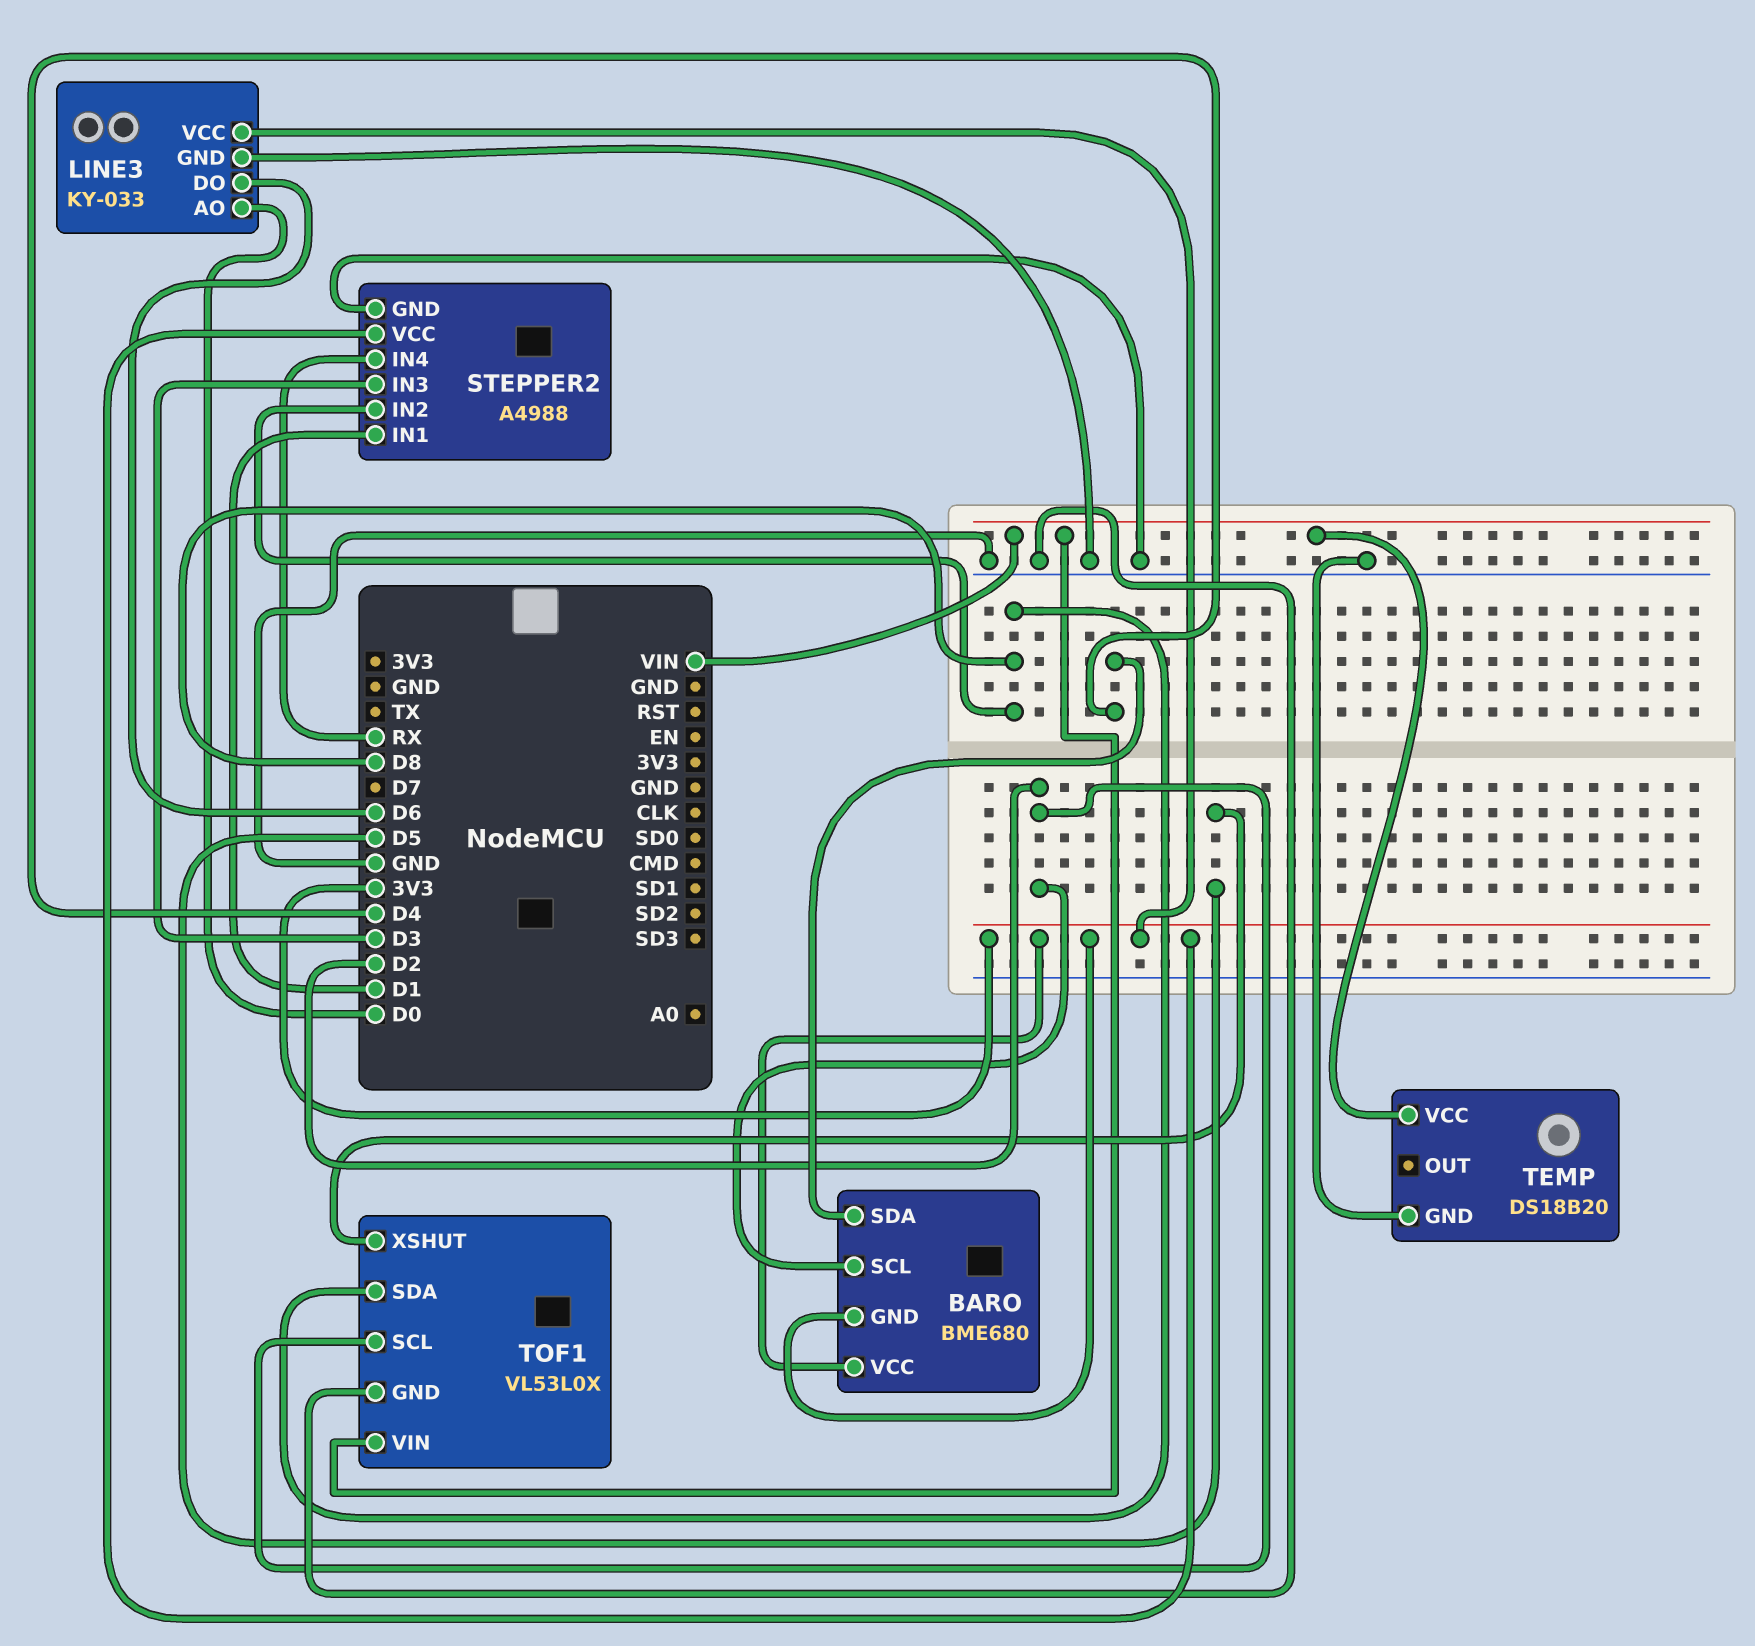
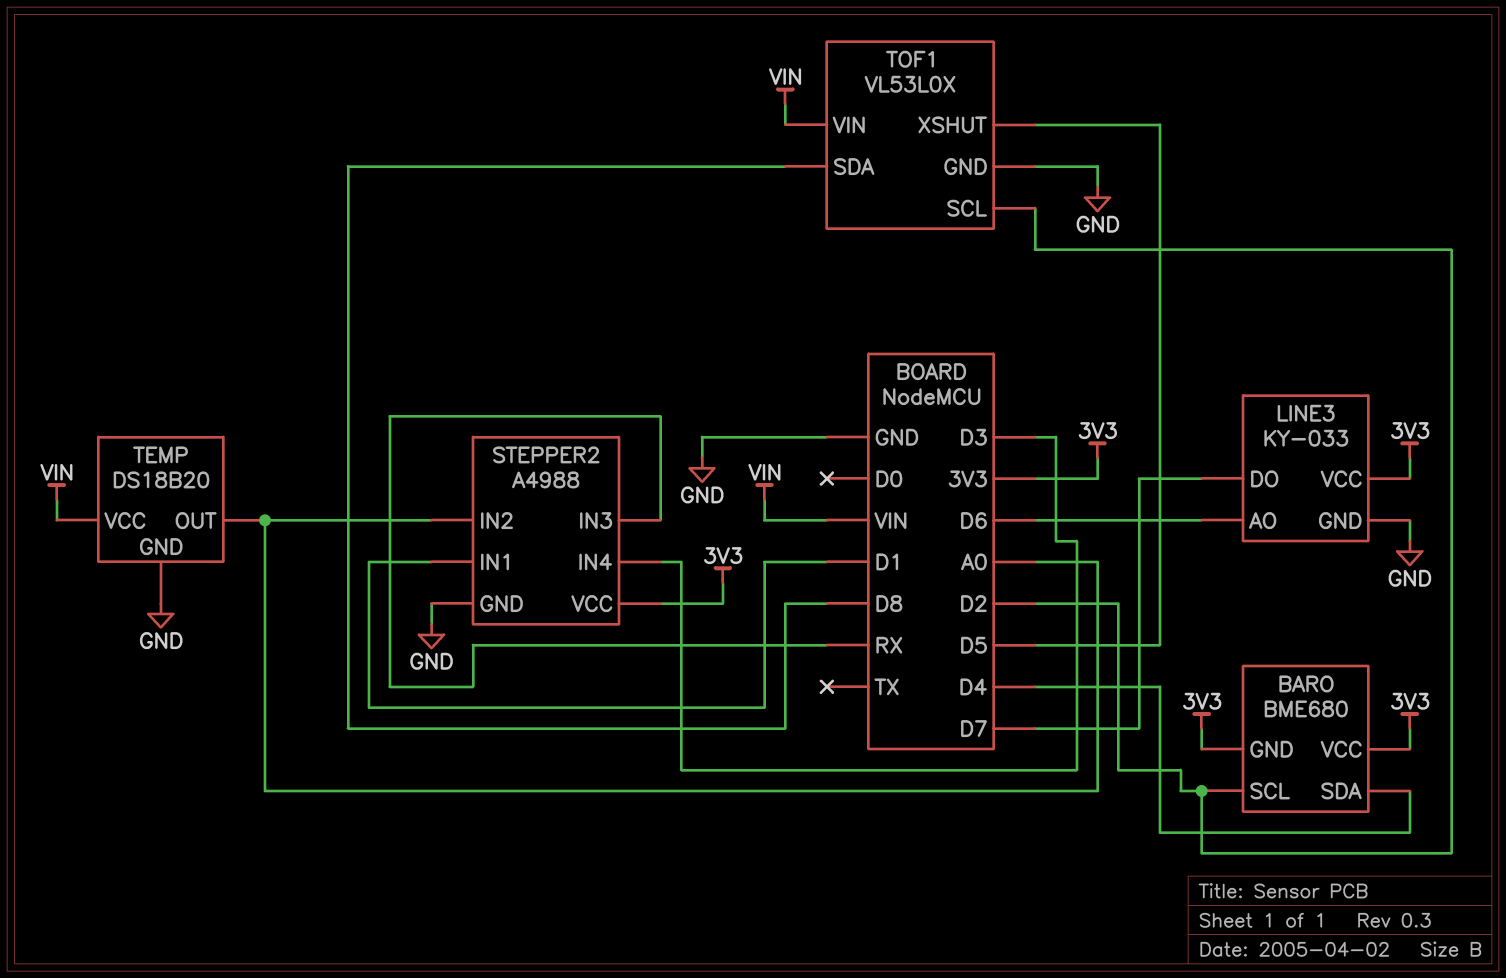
LINE3 pin AO: D0 -> D6
LINE3 pin DO: D6 -> D7
STEPPER2 pin IN2: D8 -> A0
STEPPER2 pin IN3: D3 -> RX
STEPPER2 pin IN4: RX -> D3
TEMP pin OUT: none -> A0

